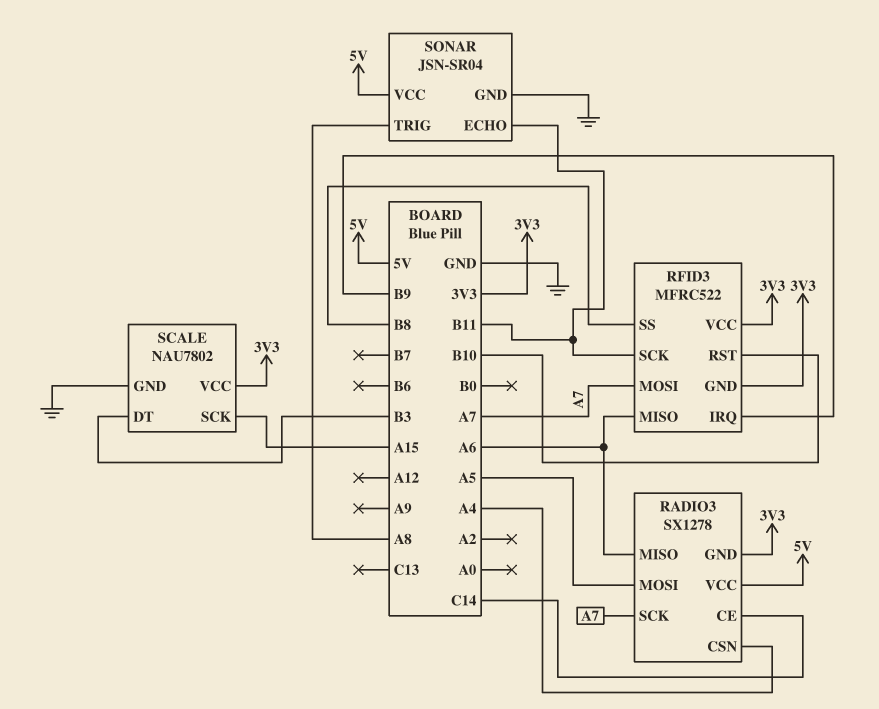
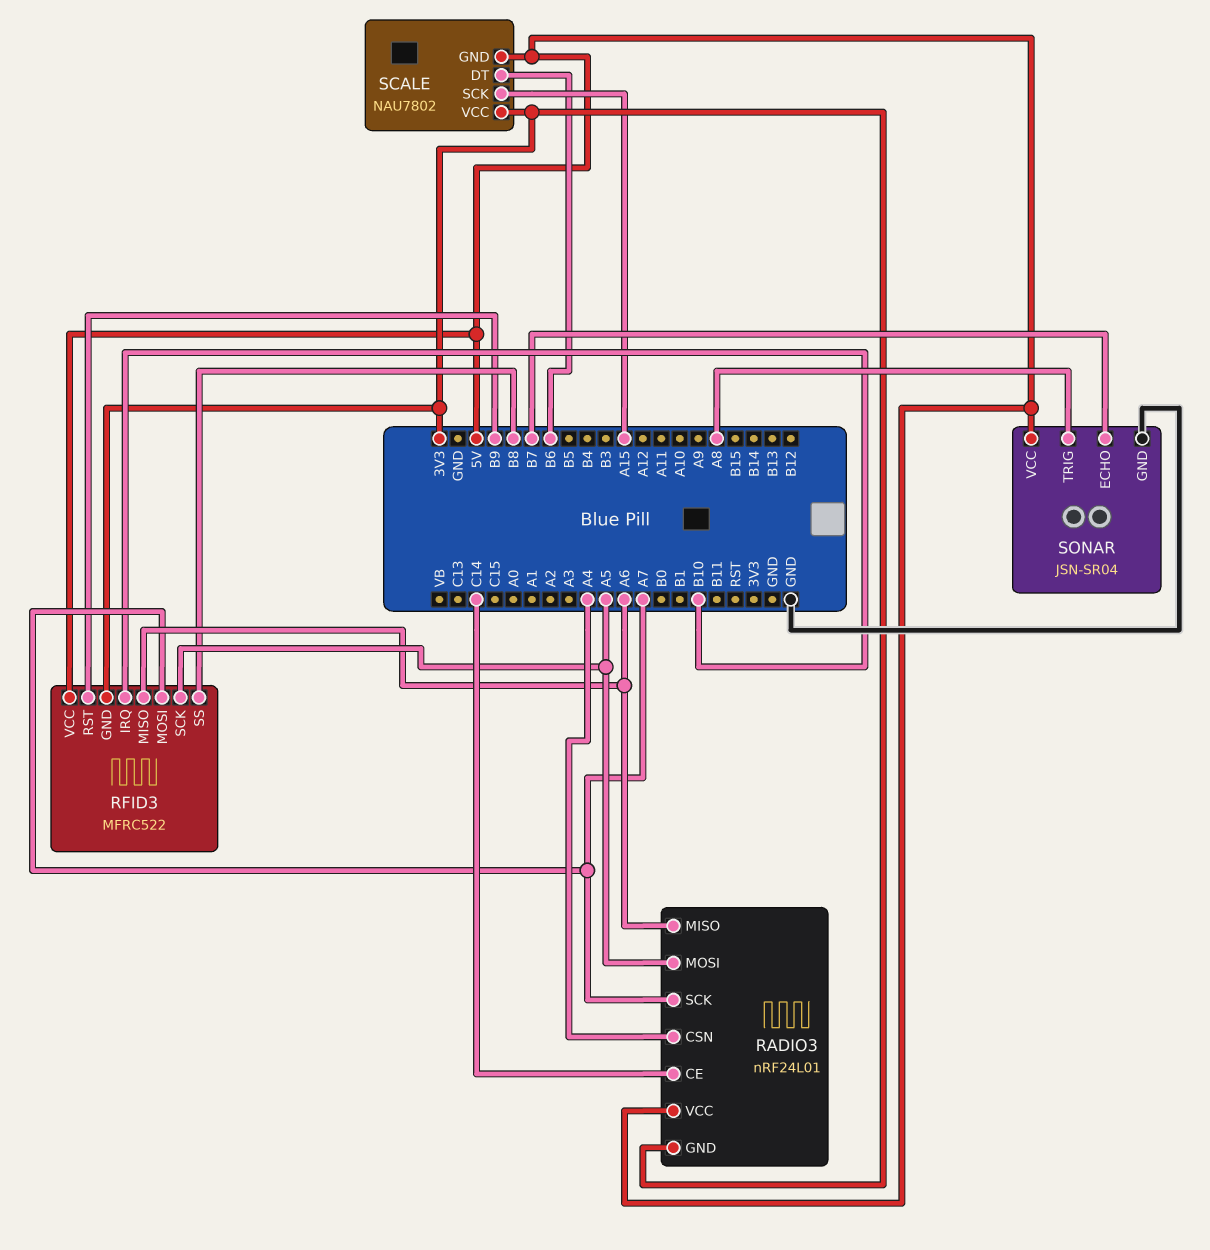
RADIO3: SX1278 -> nRF24L01
RFID3 pin IRQ: B9 -> B10
RFID3 pin RST: B10 -> B9
RFID3 pin SCK: B11 -> A5
RFID3 pin VCC: 3V3 -> 5V
SCALE pin DT: B3 -> B6
SCALE pin GND: GND -> 5V
SONAR pin ECHO: B11 -> B7

